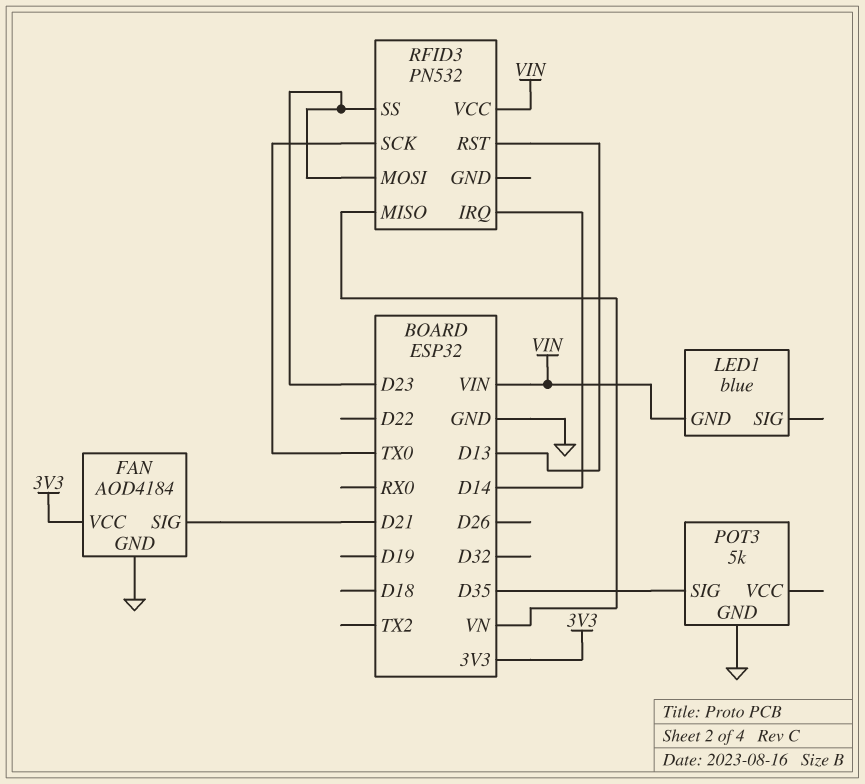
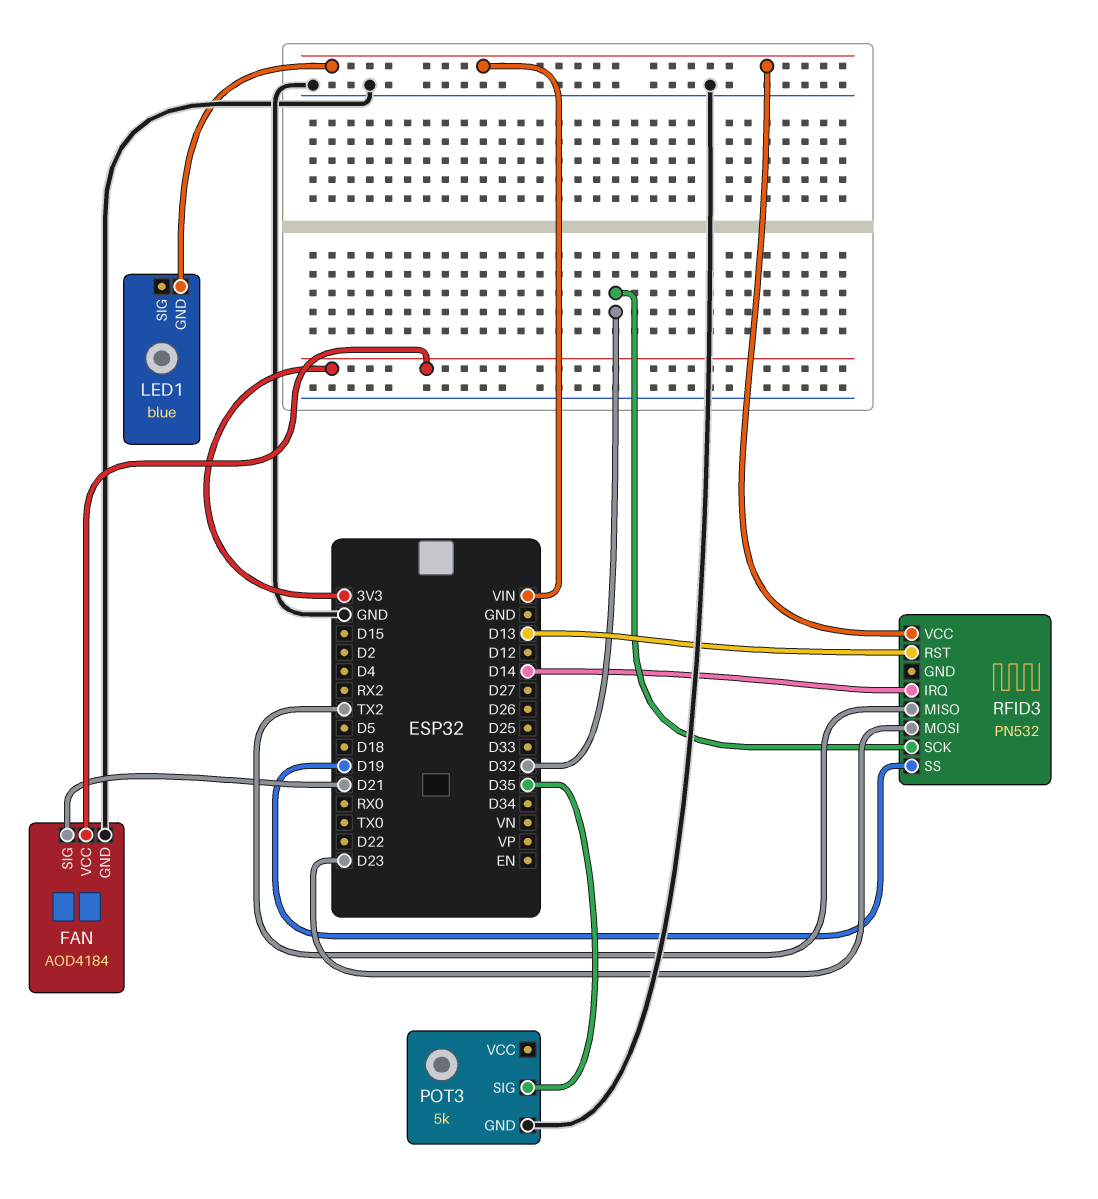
RFID3 pin MISO: VN -> TX2
RFID3 pin SCK: TX0 -> D32
RFID3 pin SS: D23 -> D19

